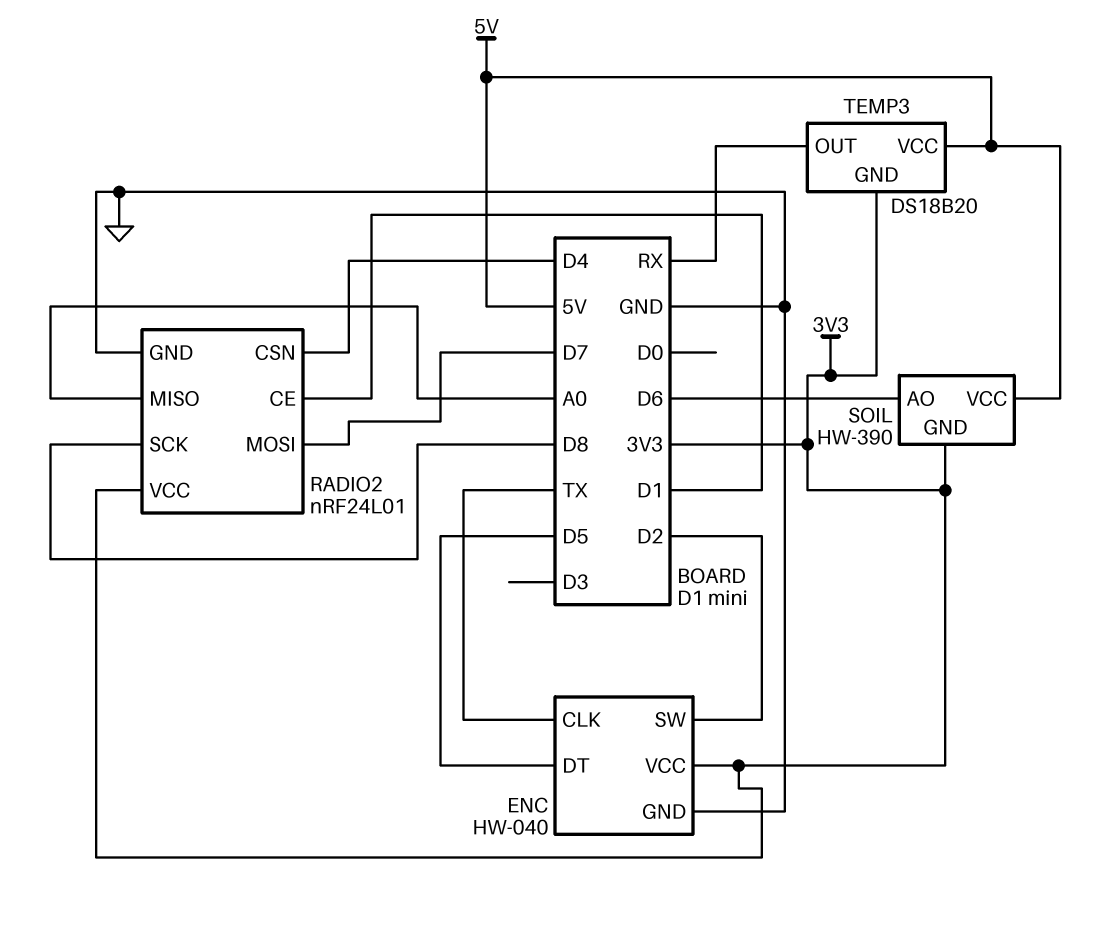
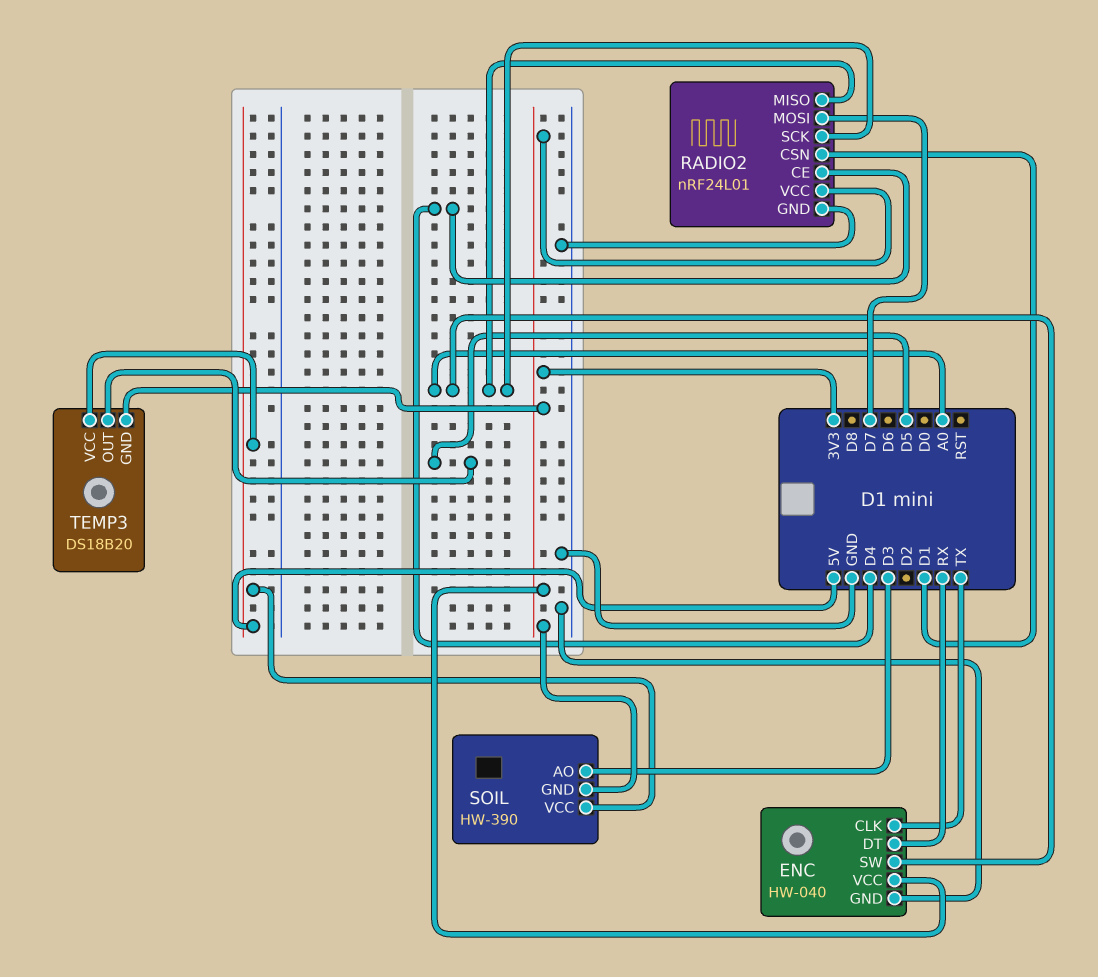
ENC pin DT: D5 -> RX
ENC pin SW: D2 -> A0
RADIO2 pin CE: D1 -> D4
RADIO2 pin CSN: D4 -> D1
RADIO2 pin SCK: D8 -> A0
SOIL pin AO: D6 -> D3
TEMP3 pin OUT: RX -> D5

